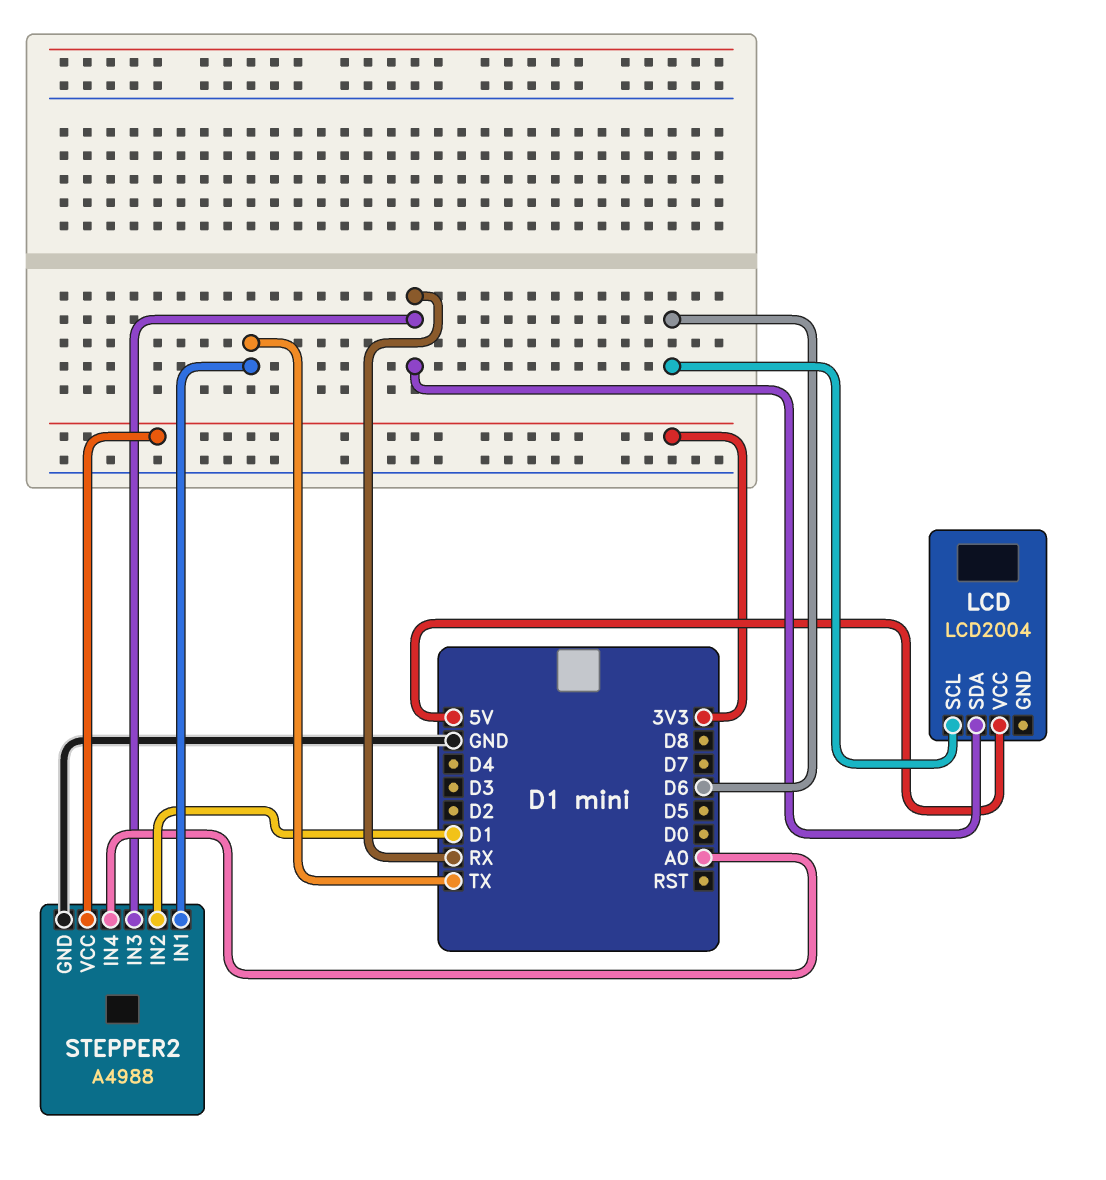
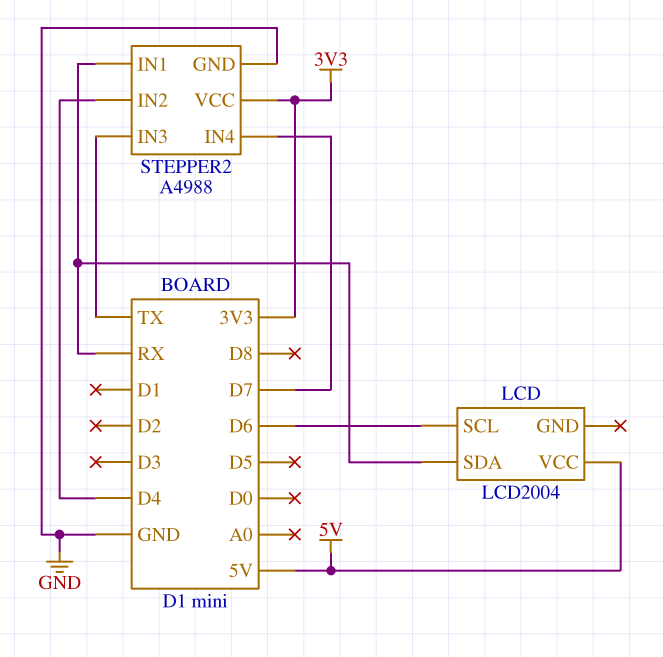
STEPPER2 pin IN1: TX -> RX
STEPPER2 pin IN2: D1 -> D4
STEPPER2 pin IN3: RX -> TX
STEPPER2 pin IN4: A0 -> D7

